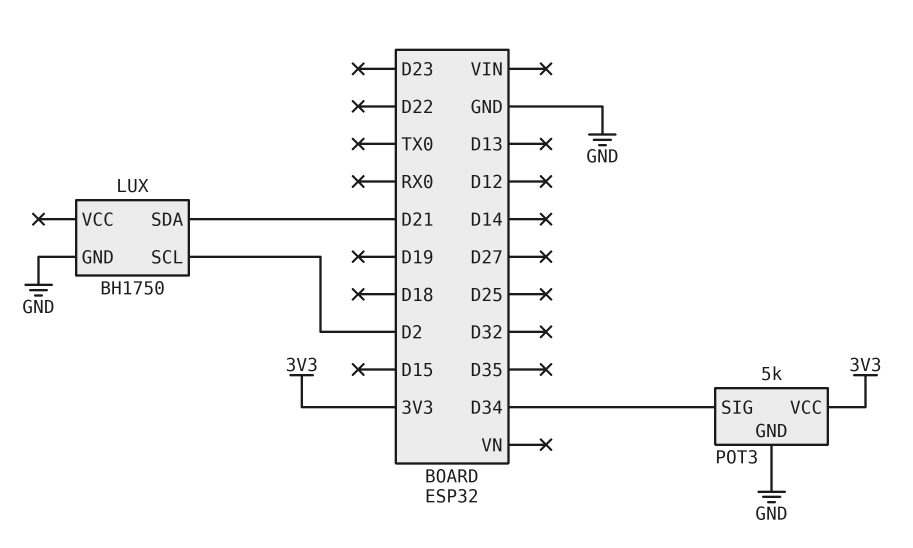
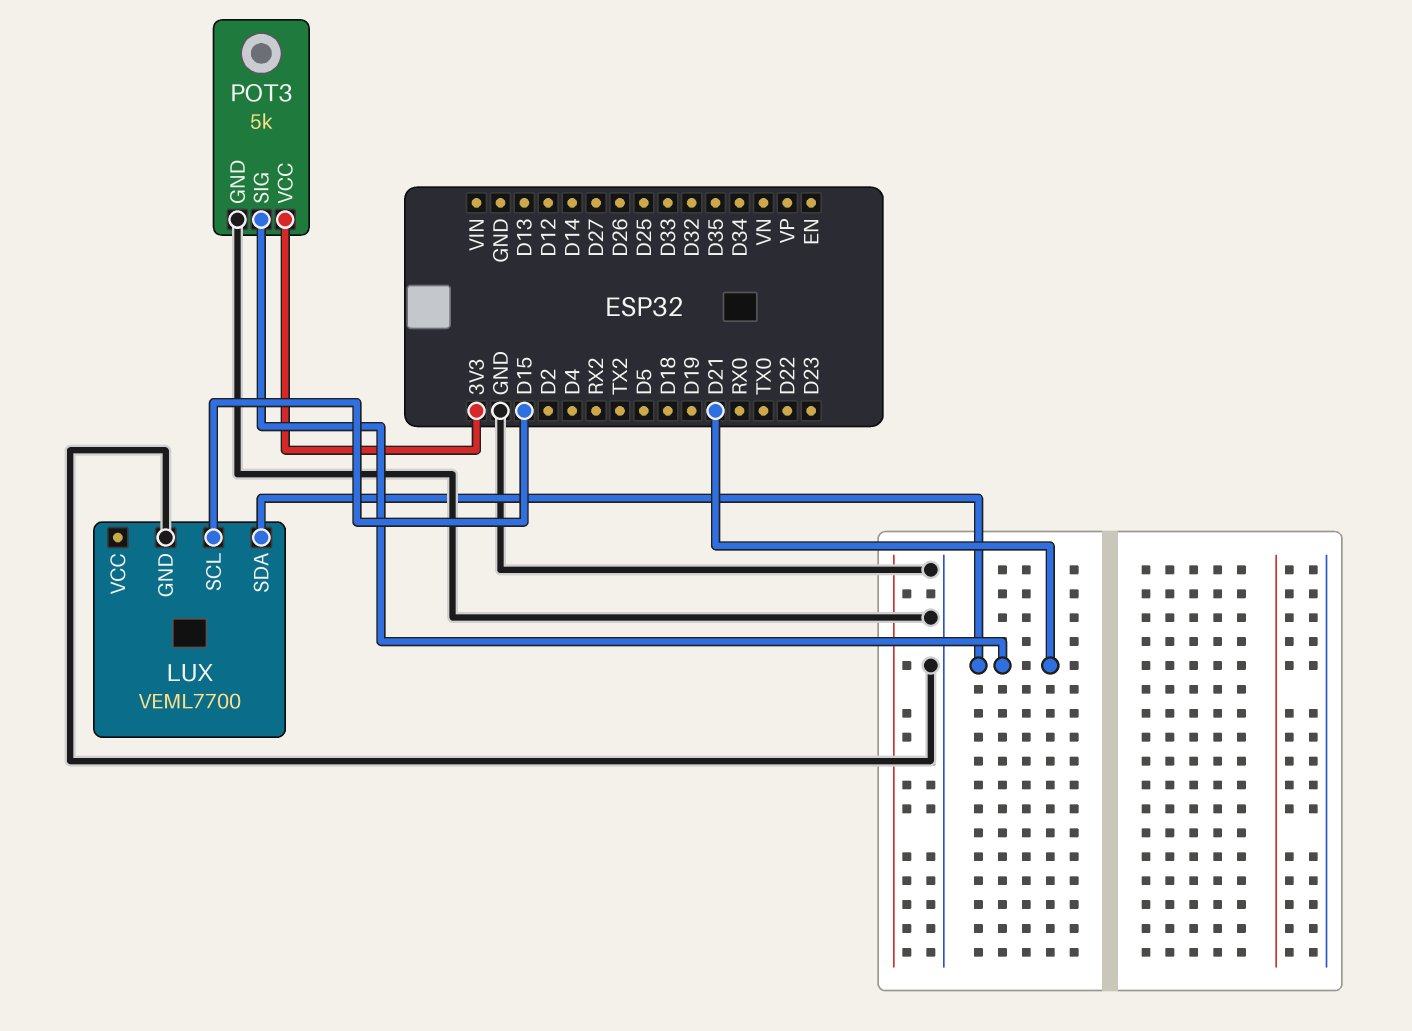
LUX: BH1750 -> VEML7700
LUX pin SCL: D2 -> D15
POT3 pin SIG: D34 -> D21

